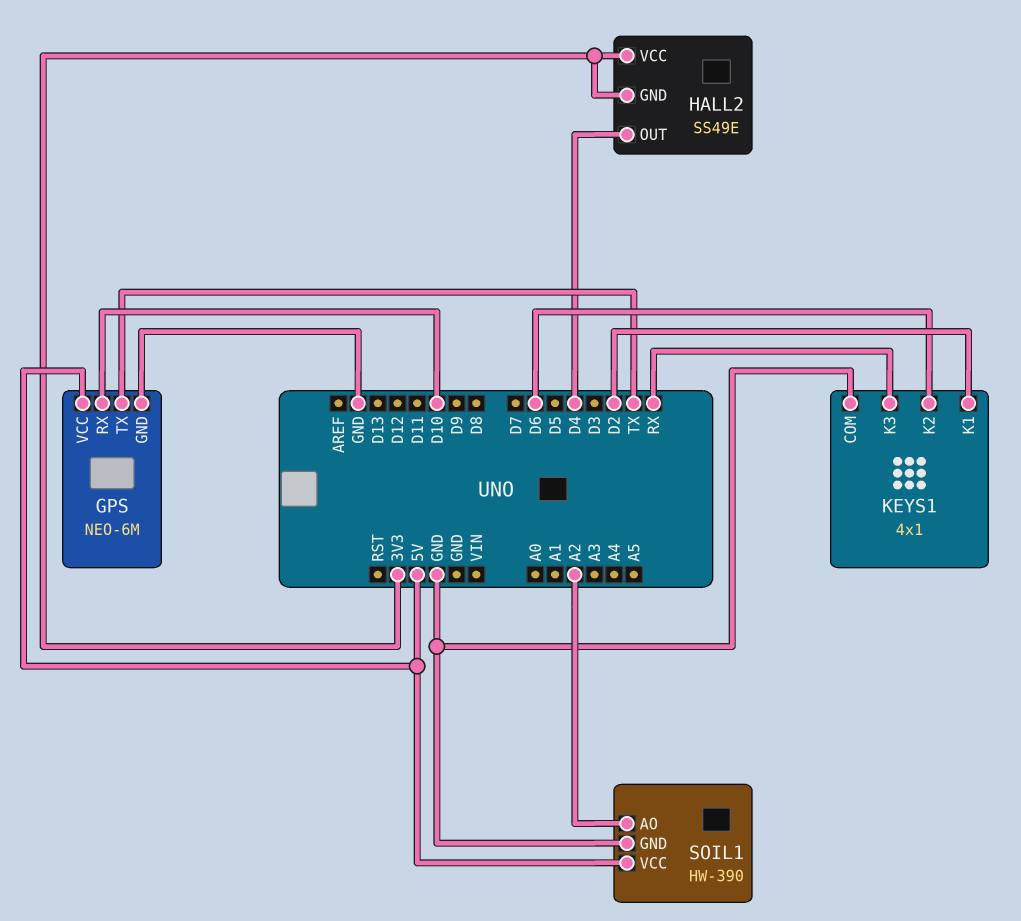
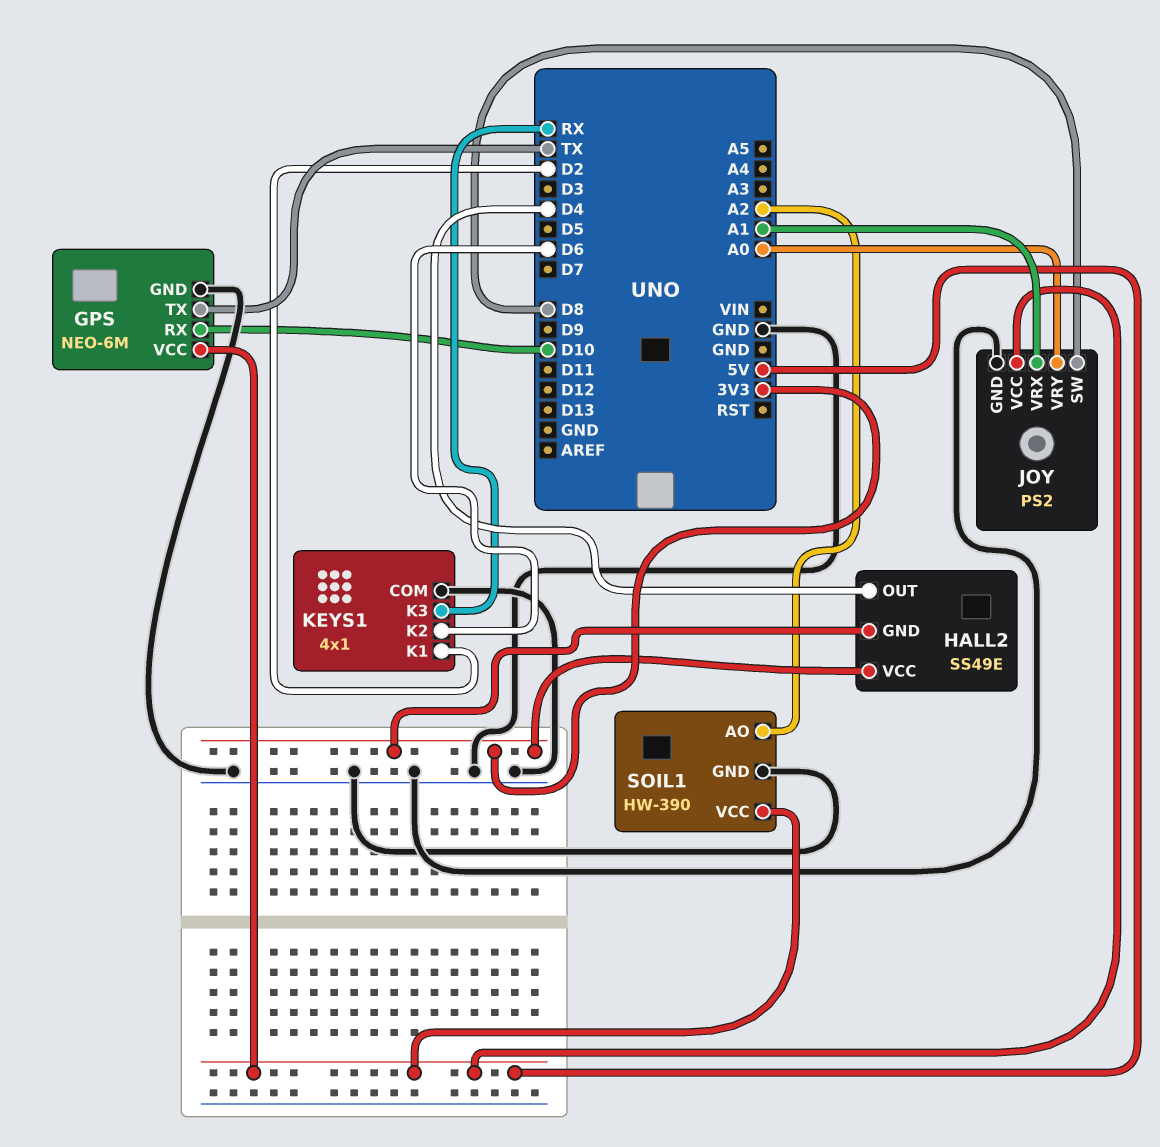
JOY: none -> PS2
JOY pin GND: none -> GND
JOY pin SW: none -> D8
JOY pin VCC: none -> 5V
JOY pin VRX: none -> A1
JOY pin VRY: none -> A0

